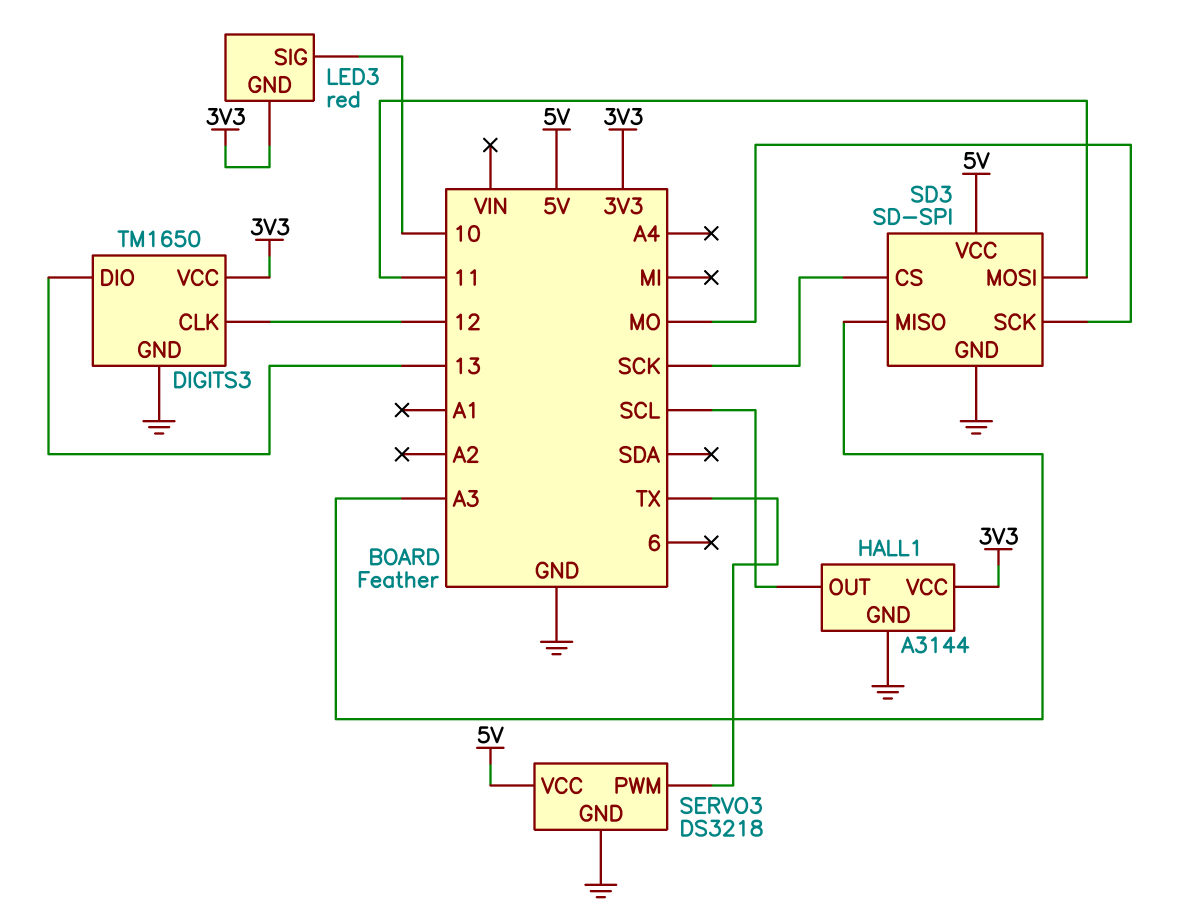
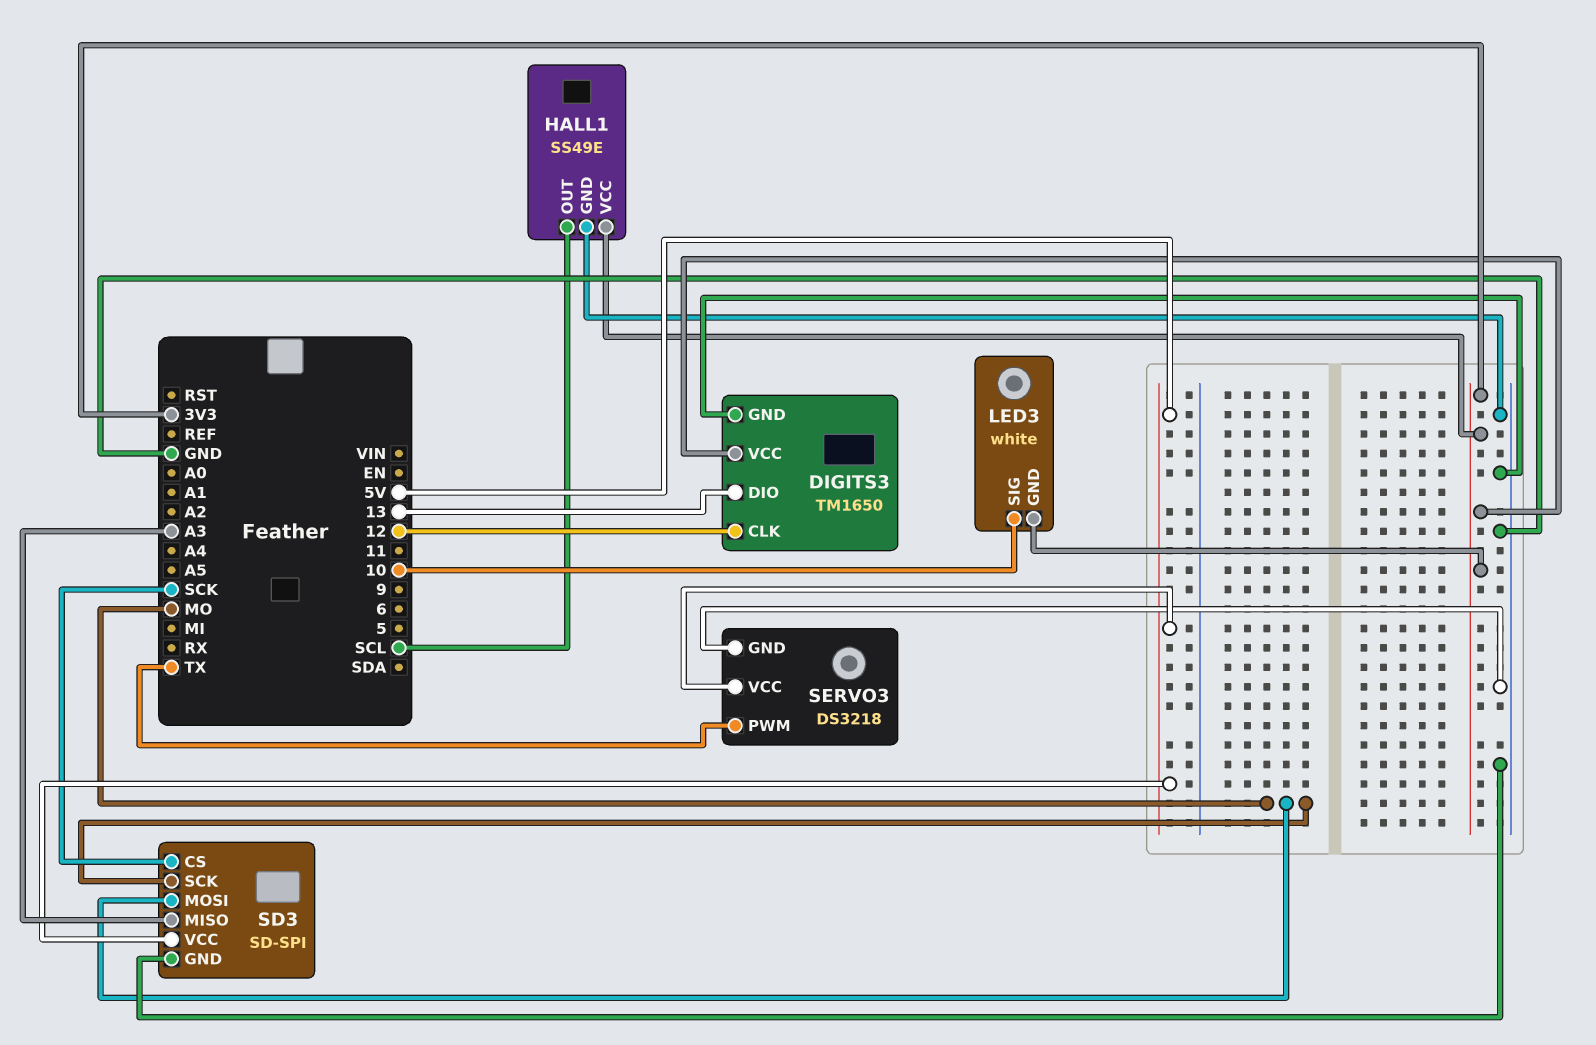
HALL1: A3144 -> SS49E
LED3: red -> white
SD3 pin MOSI: 11 -> MO

